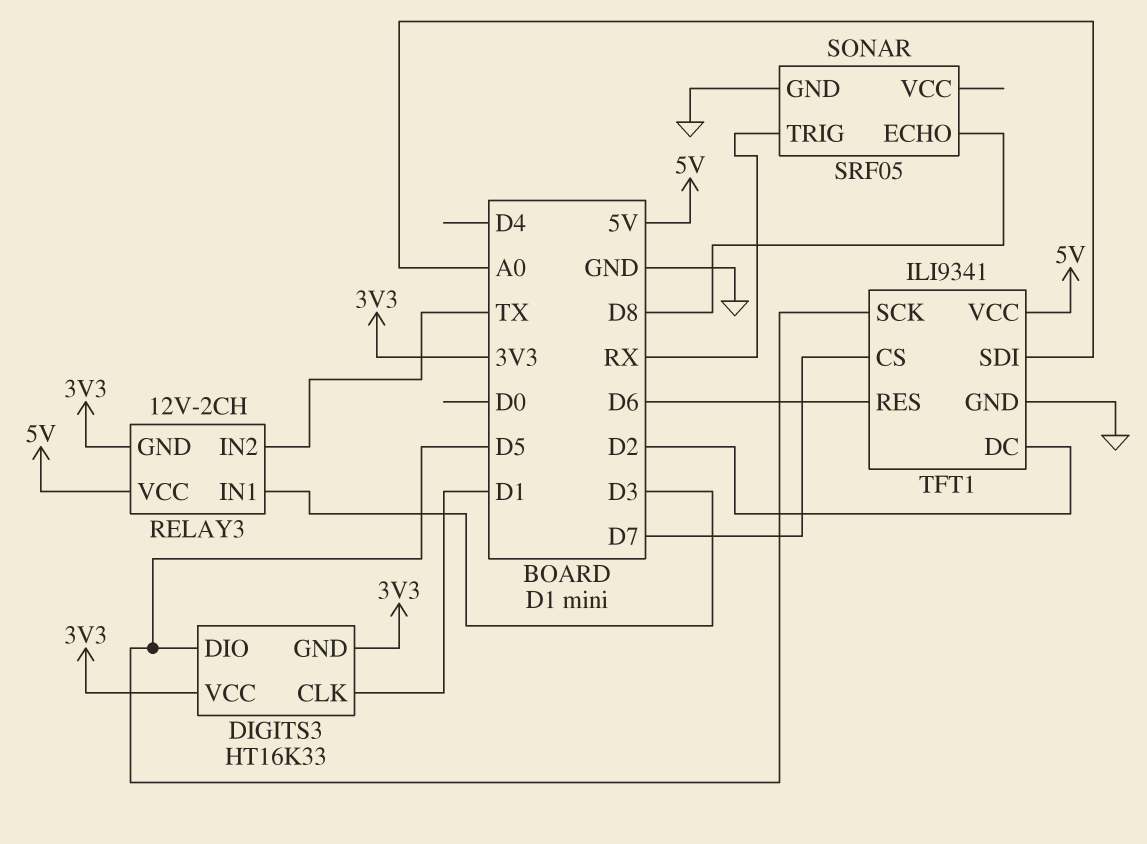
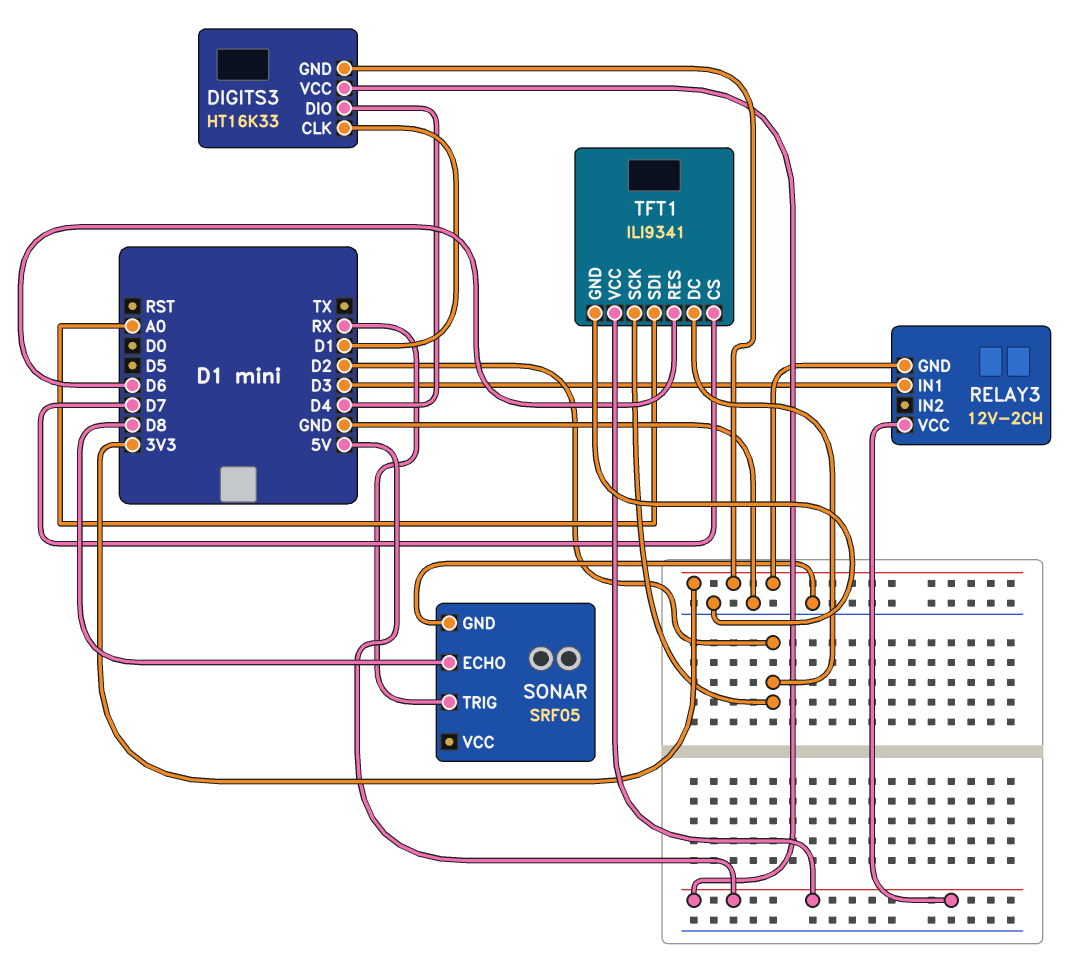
DIGITS3 pin DIO: D5 -> D4
DIGITS3 pin VCC: 3V3 -> 5V
RELAY3 pin IN2: TX -> none
TFT1 pin SCK: D5 -> D2

